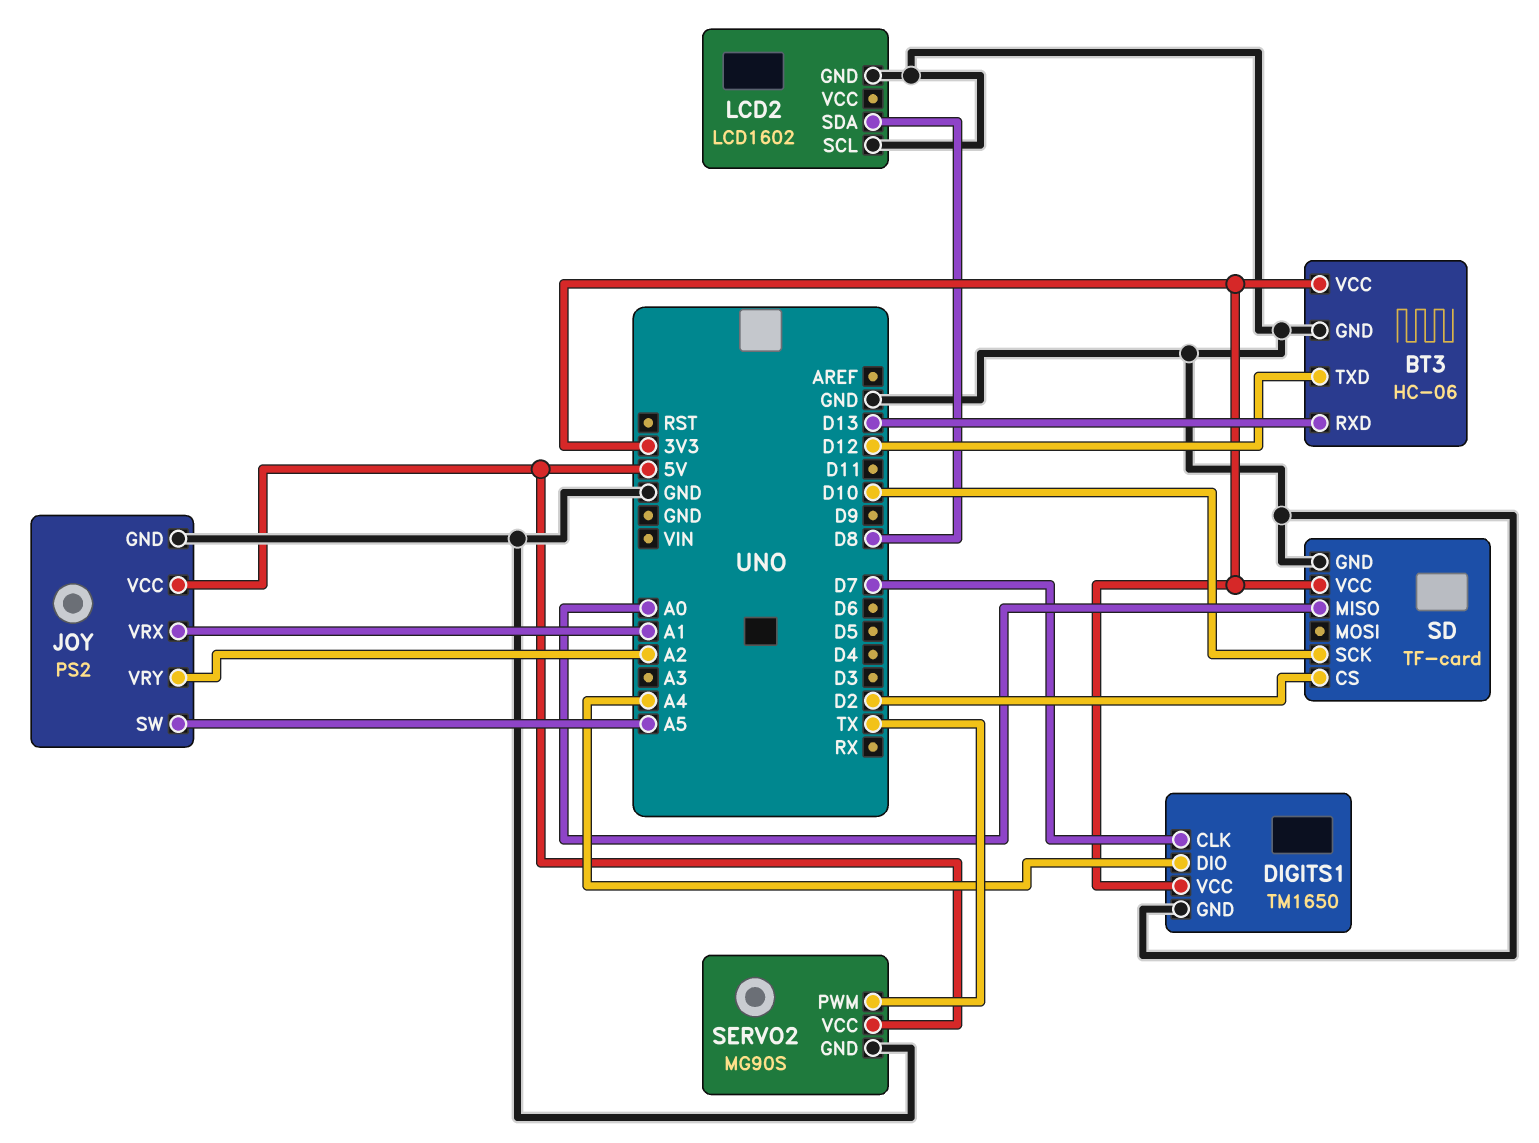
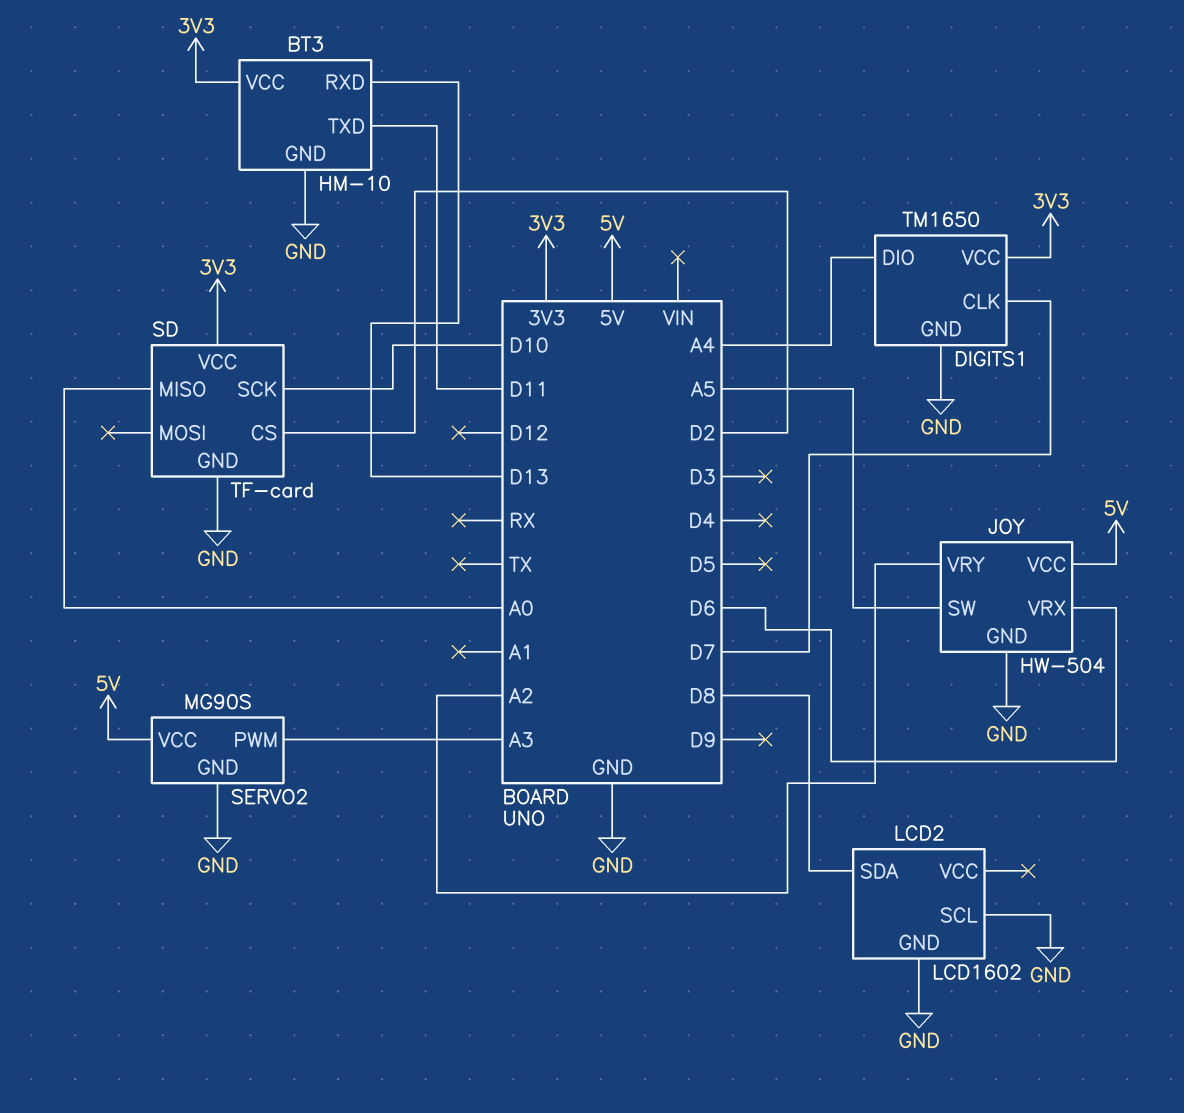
BT3: HC-06 -> HM-10
BT3 pin TXD: D12 -> D11
JOY: PS2 -> HW-504
JOY pin VRX: A1 -> D6
SERVO2 pin PWM: TX -> A3

